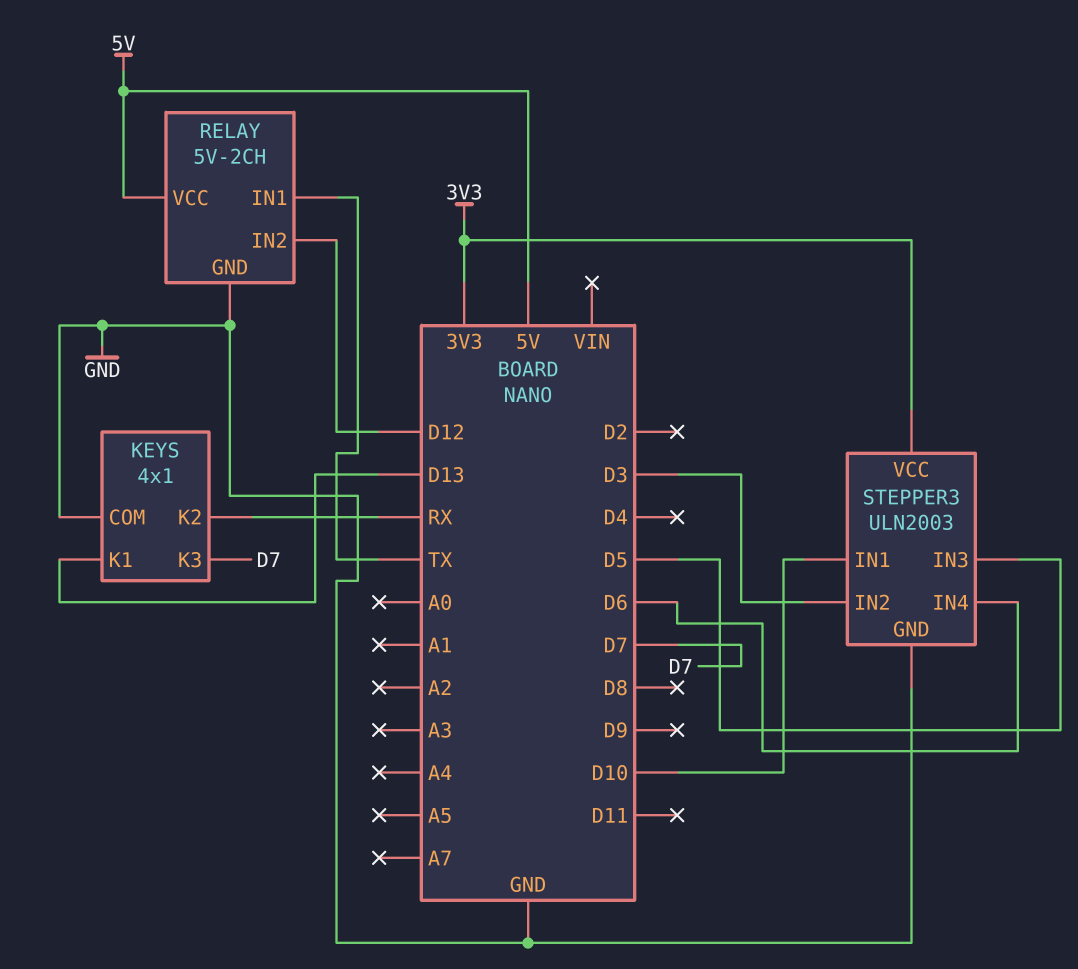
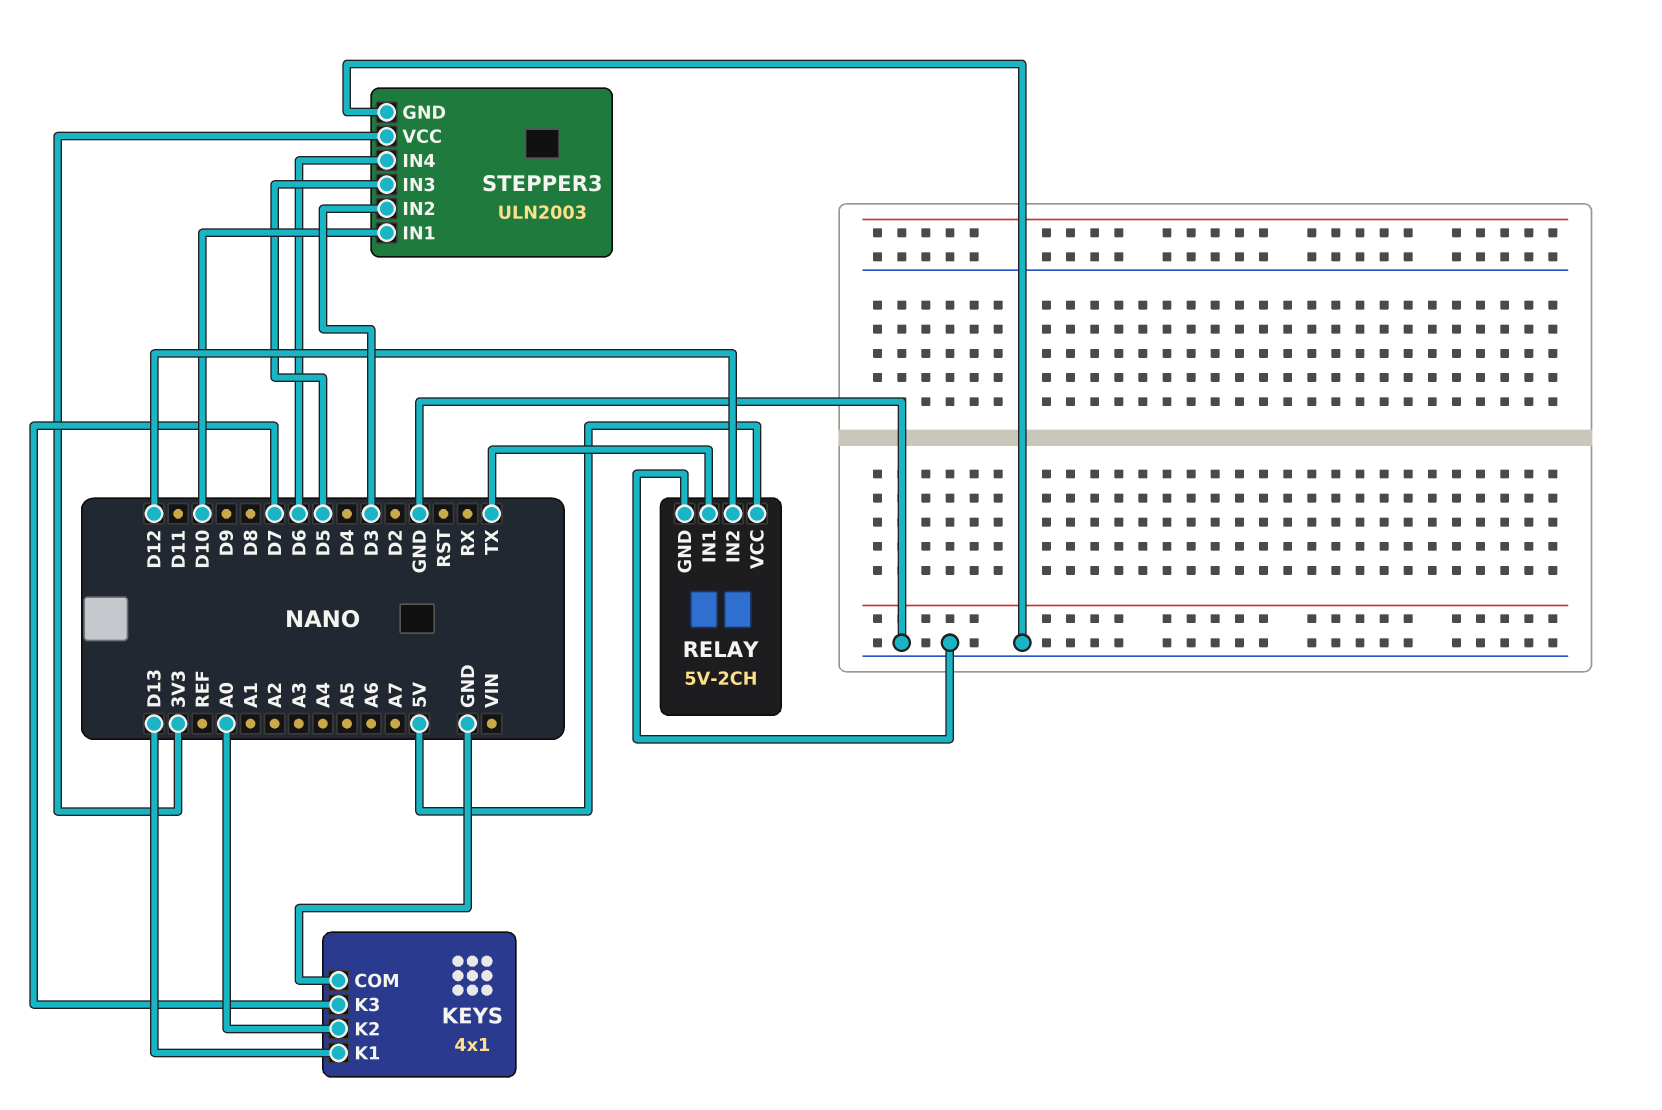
KEYS pin K2: RX -> A0

